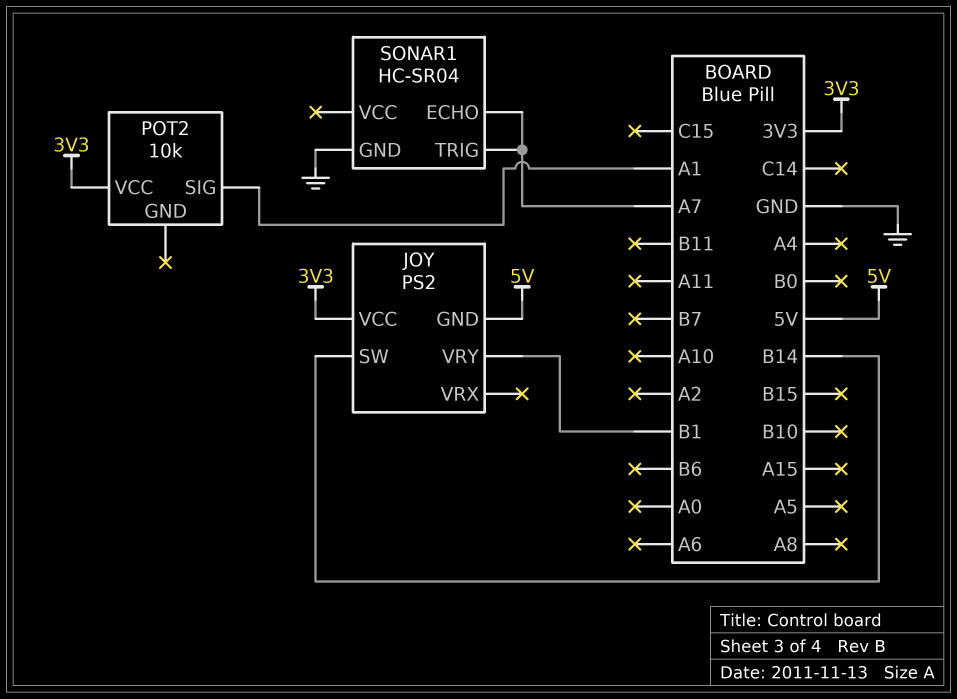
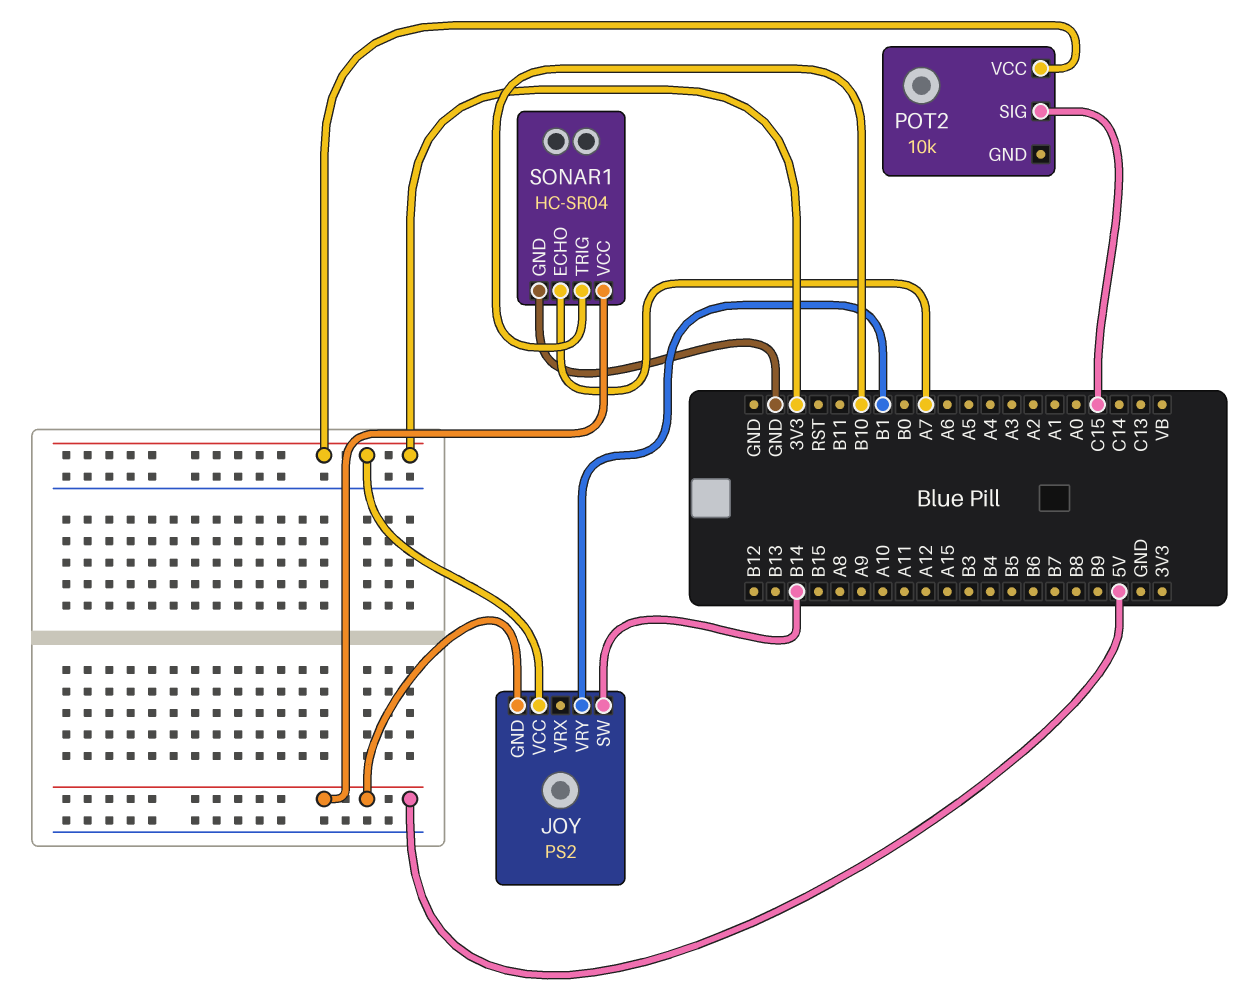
POT2 pin SIG: A1 -> C15
SONAR1 pin TRIG: A7 -> B10
SONAR1 pin VCC: none -> 5V

